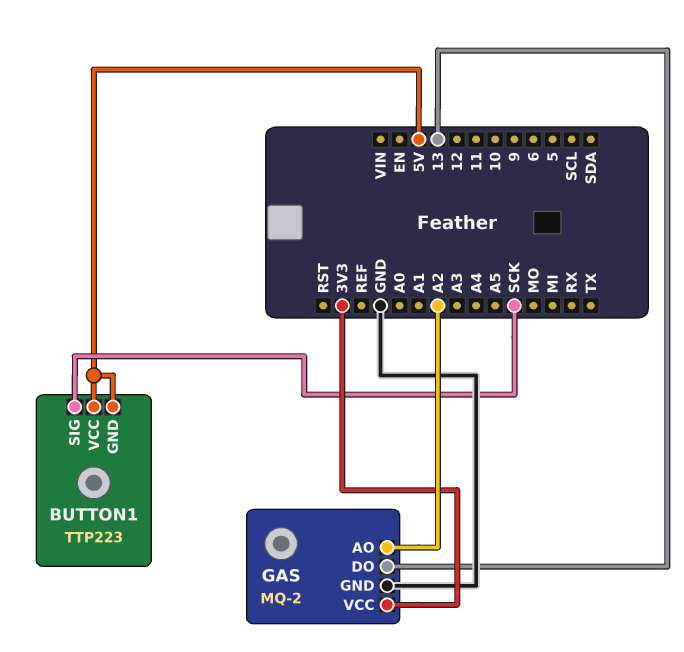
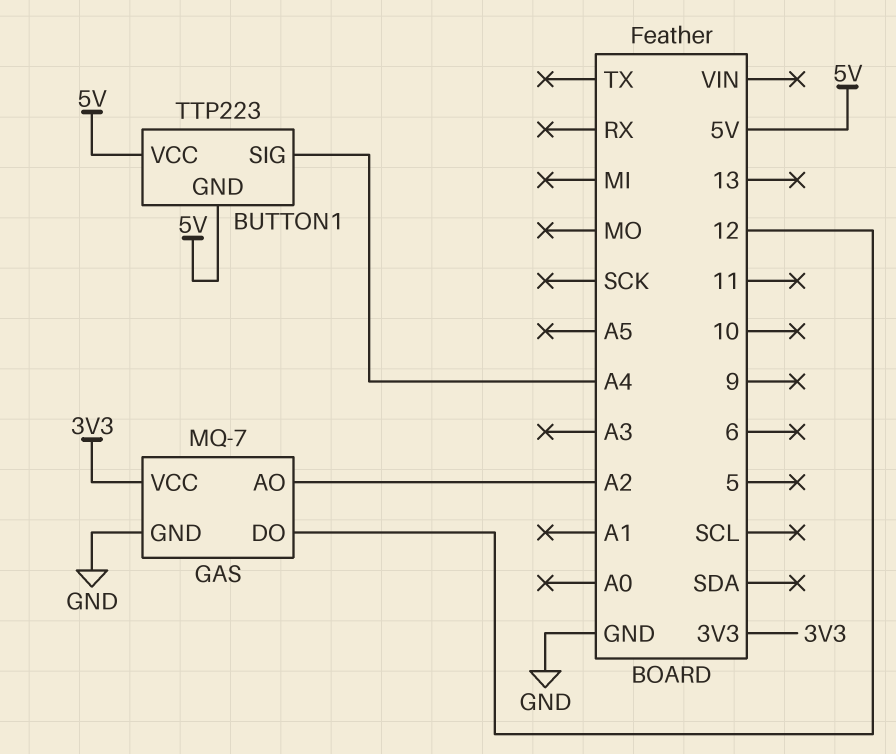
BUTTON1 pin SIG: SCK -> A4
GAS: MQ-2 -> MQ-7
GAS pin DO: 13 -> 12

